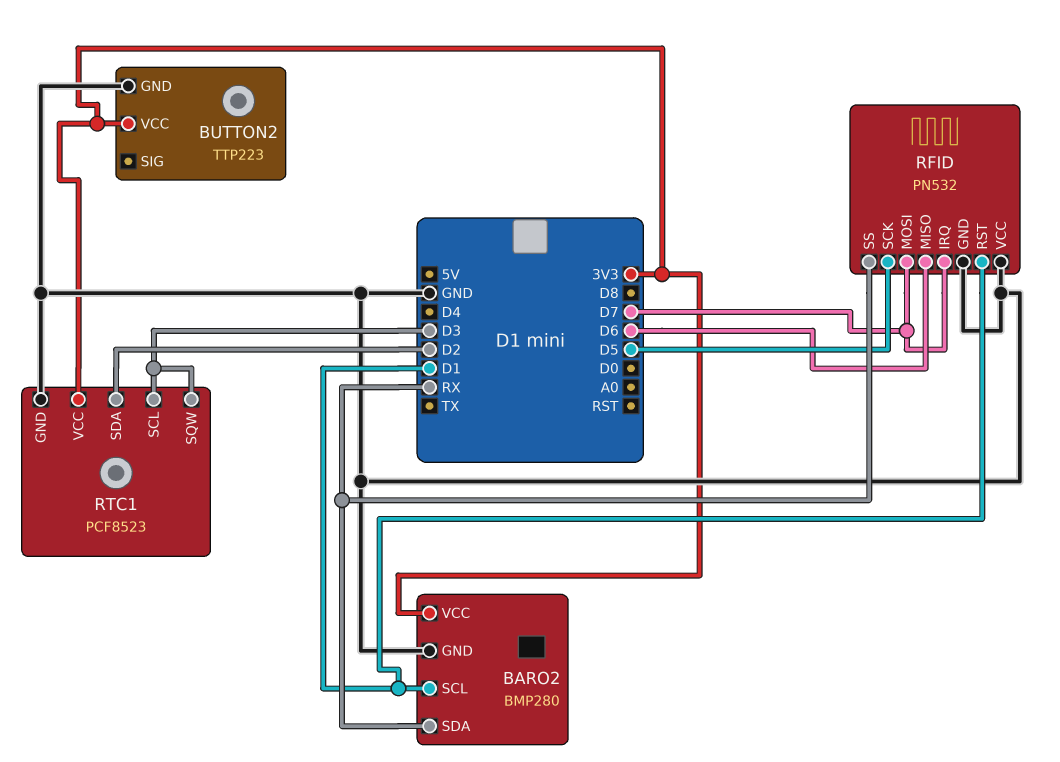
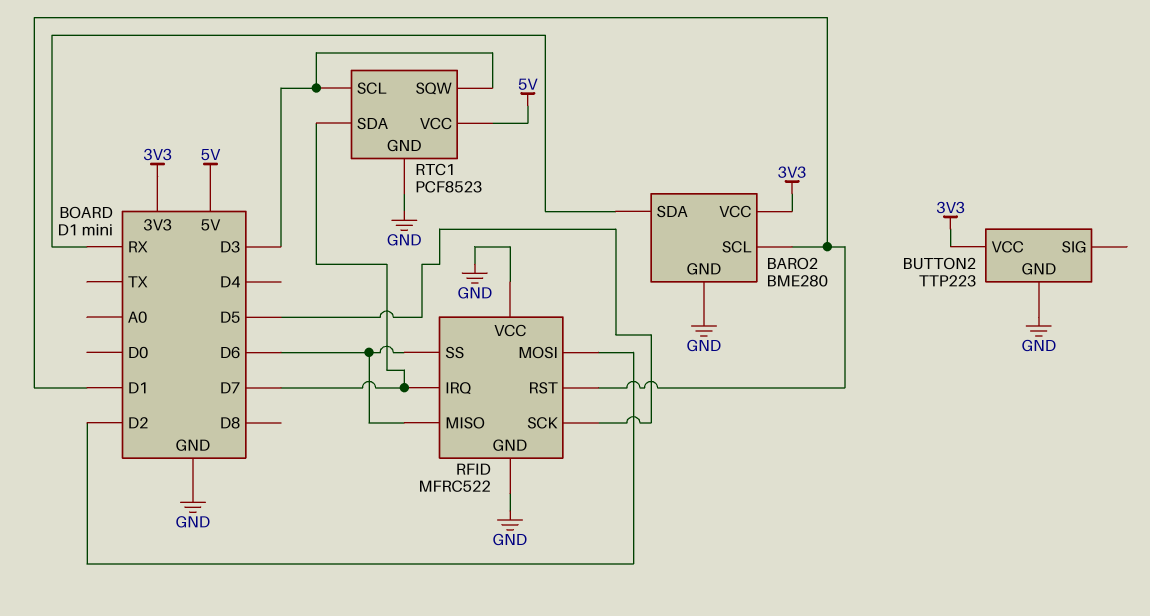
BARO2: BMP280 -> BME280
RFID: PN532 -> MFRC522
RFID pin MOSI: D7 -> D2
RFID pin SS: RX -> D6
RTC1 pin SDA: D2 -> D7
RTC1 pin VCC: 3V3 -> 5V

